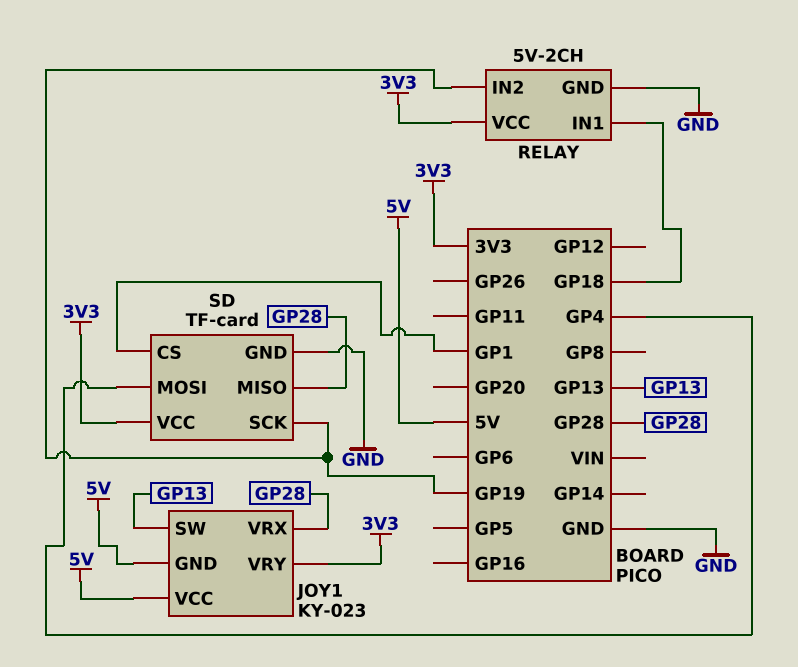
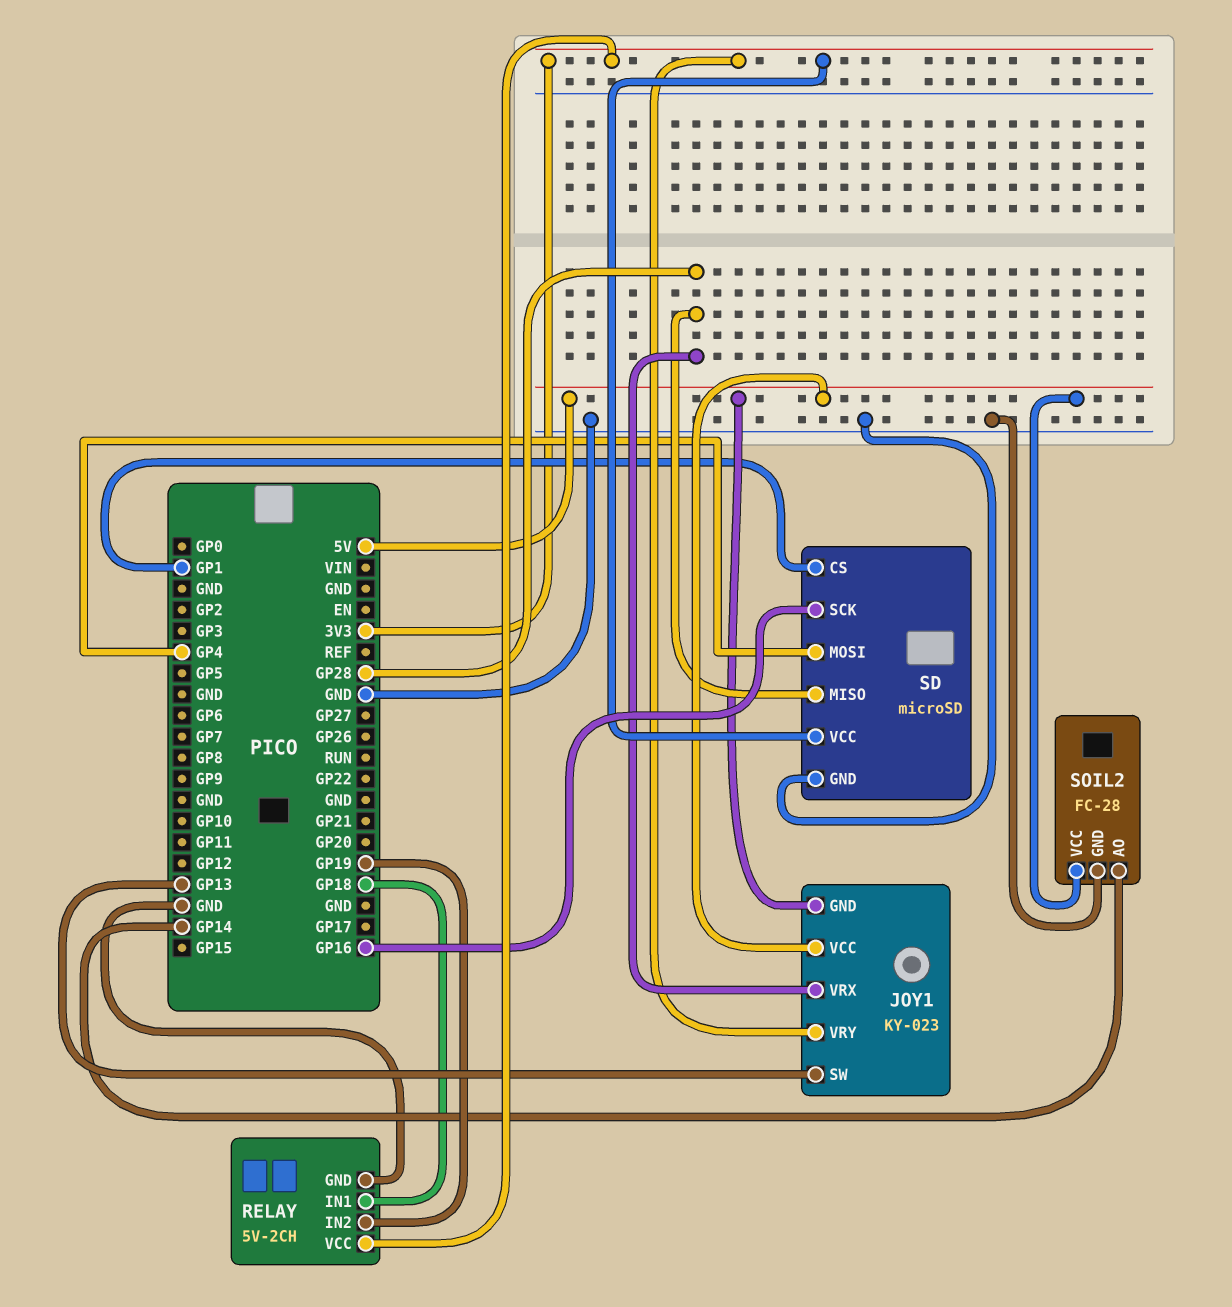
SD: TF-card -> microSD
SD pin SCK: GP19 -> GP16
SOIL2: none -> FC-28
SOIL2 pin AO: none -> GP14
SOIL2 pin GND: none -> GND
SOIL2 pin VCC: none -> 5V

